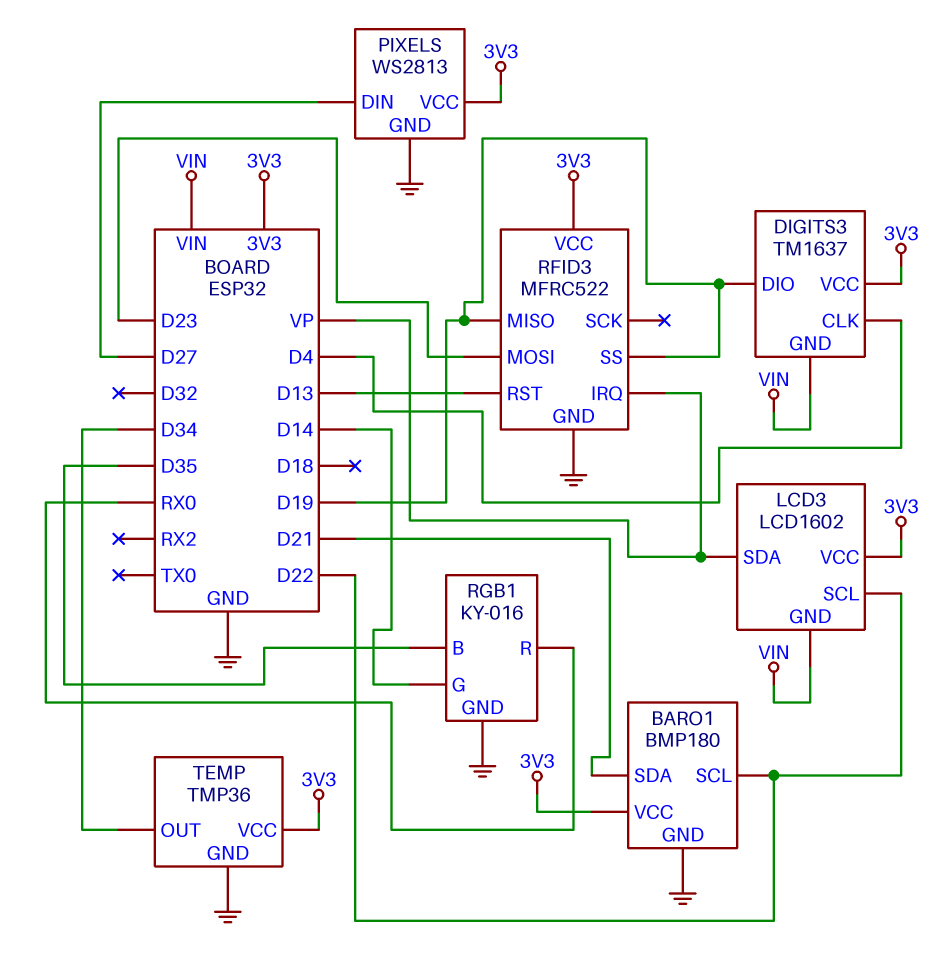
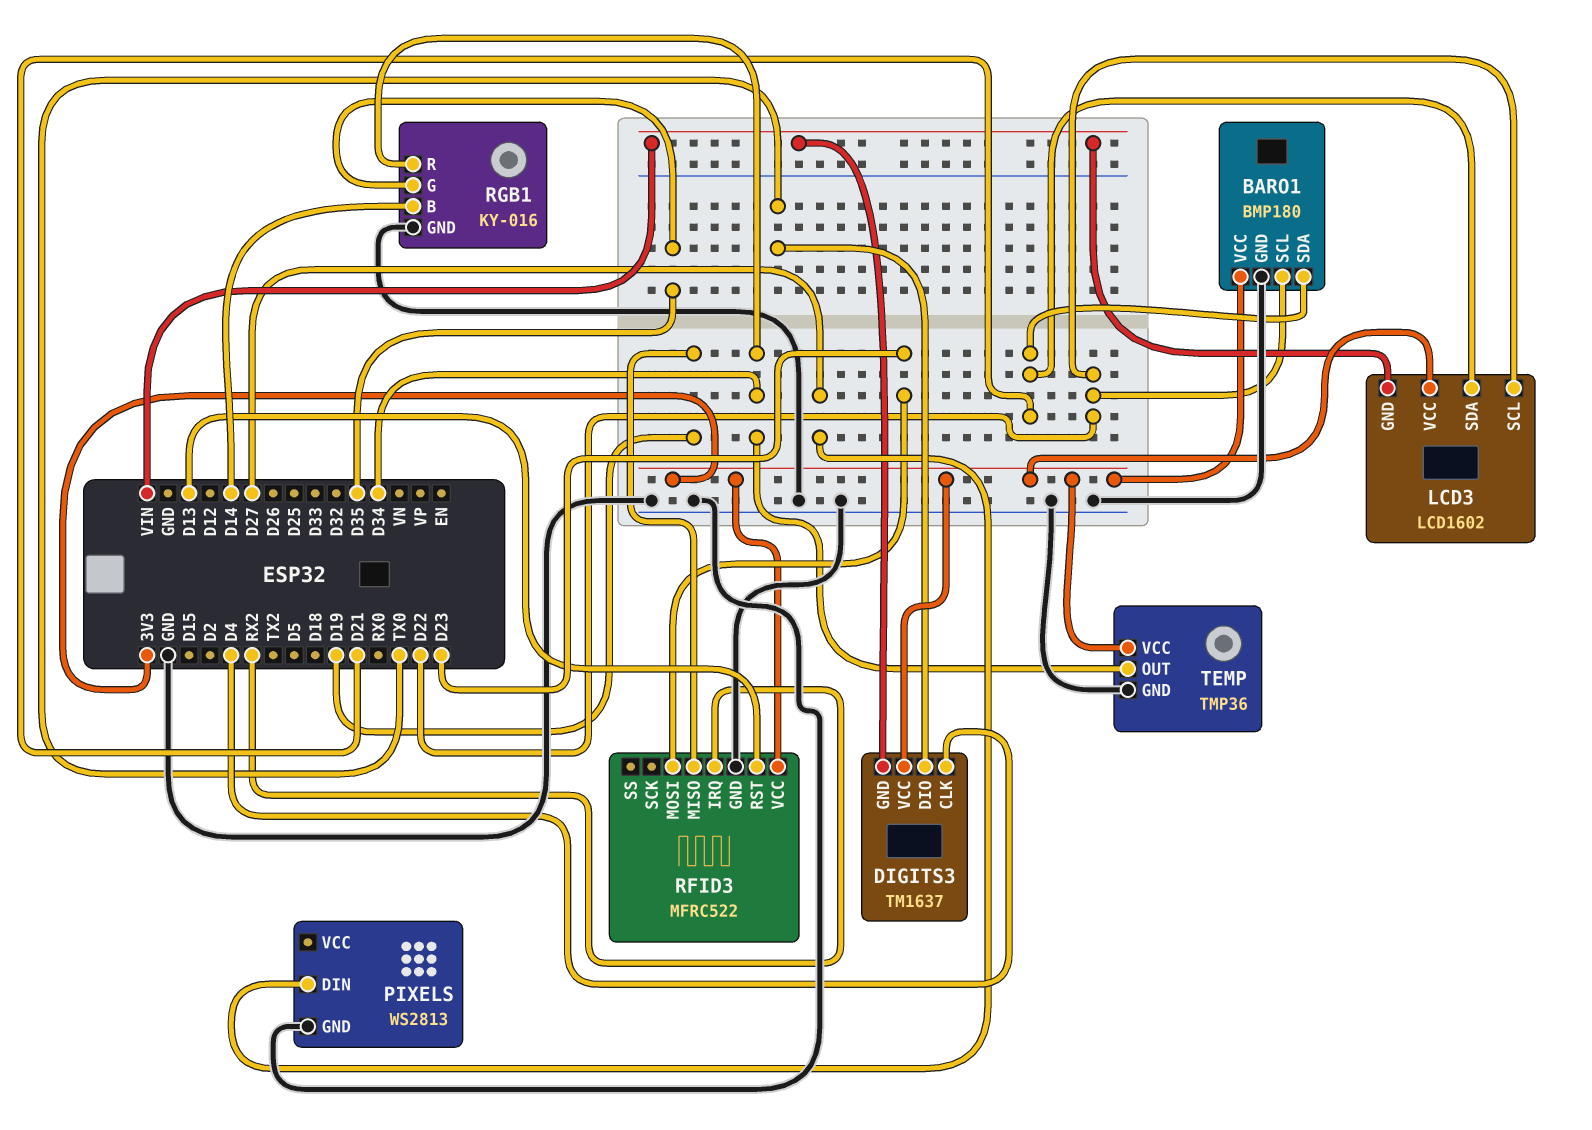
DIGITS3 pin DIO: D19 -> TX0
LCD3 pin SDA: VP -> D21
PIXELS pin VCC: 3V3 -> none
RFID3 pin IRQ: VP -> RX2
RFID3 pin SS: D19 -> none
RGB1 pin B: D35 -> D14
RGB1 pin G: D14 -> D35
RGB1 pin R: RX0 -> D34

